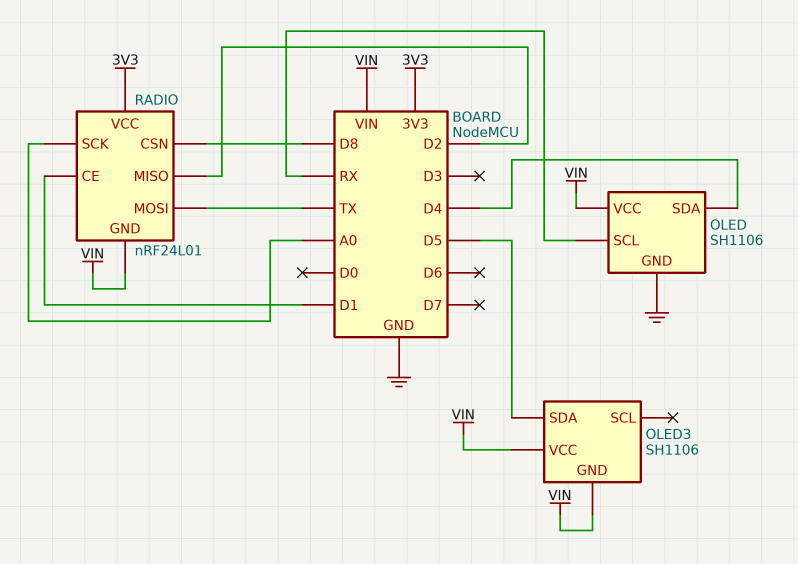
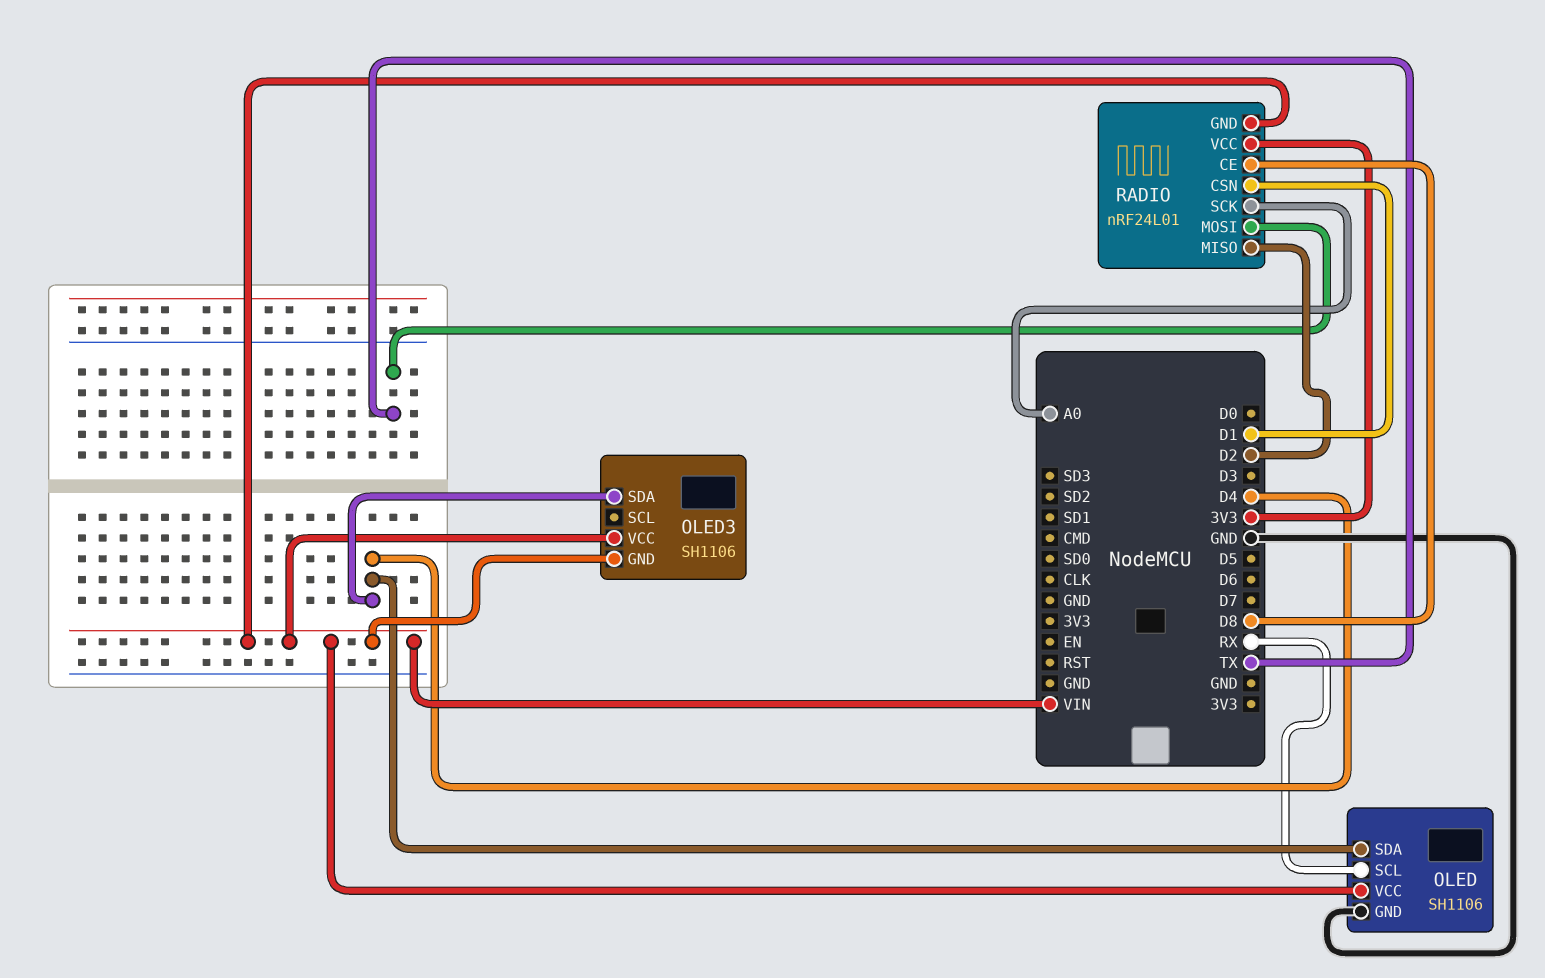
OLED3 pin SDA: D5 -> D4
RADIO pin CE: D1 -> D8
RADIO pin CSN: D8 -> D1

